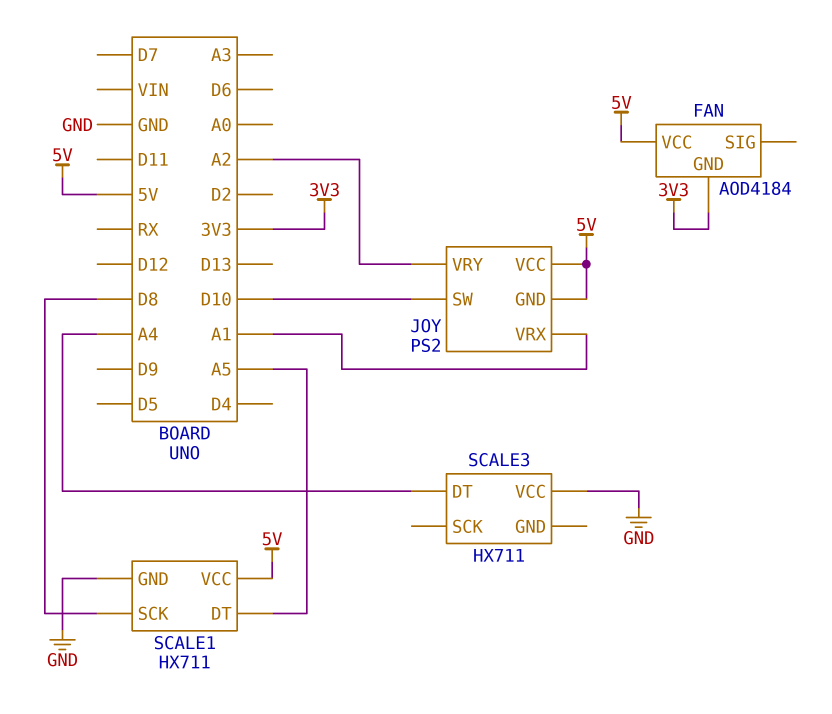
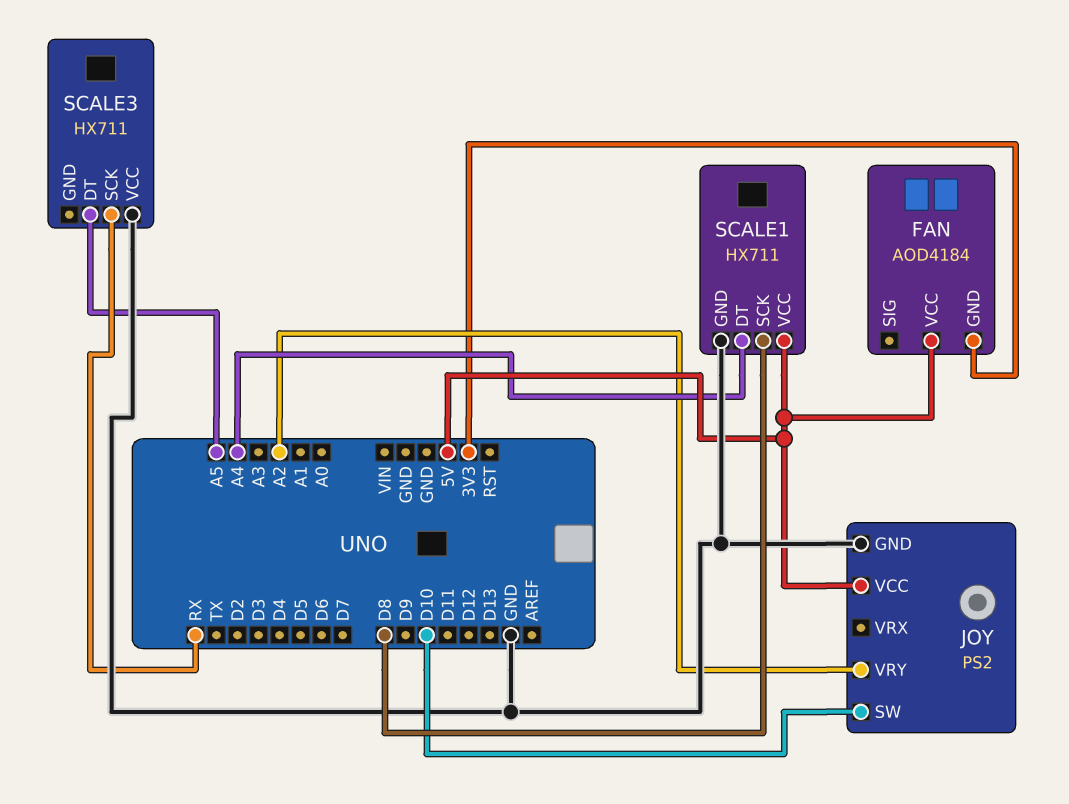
JOY pin GND: 5V -> GND
JOY pin VRX: A1 -> none
SCALE1 pin DT: A5 -> A4
SCALE3 pin DT: A4 -> A5
SCALE3 pin SCK: none -> RX

